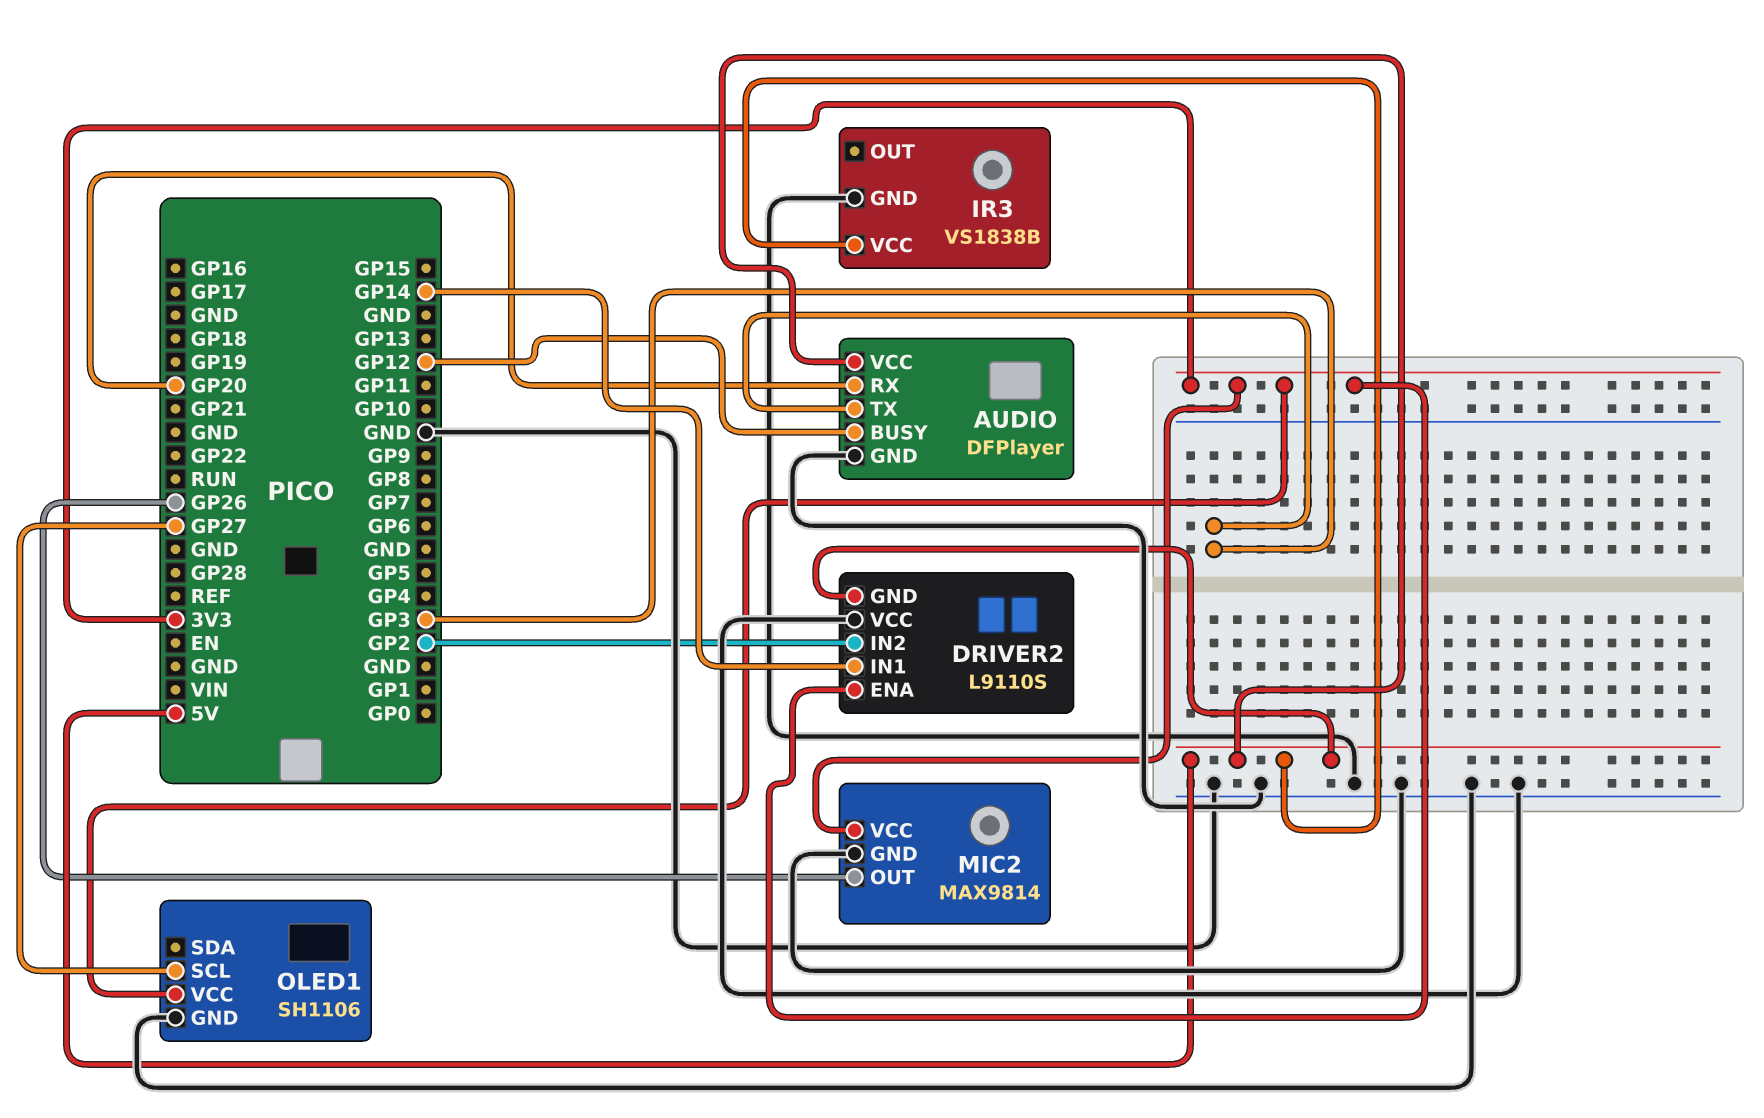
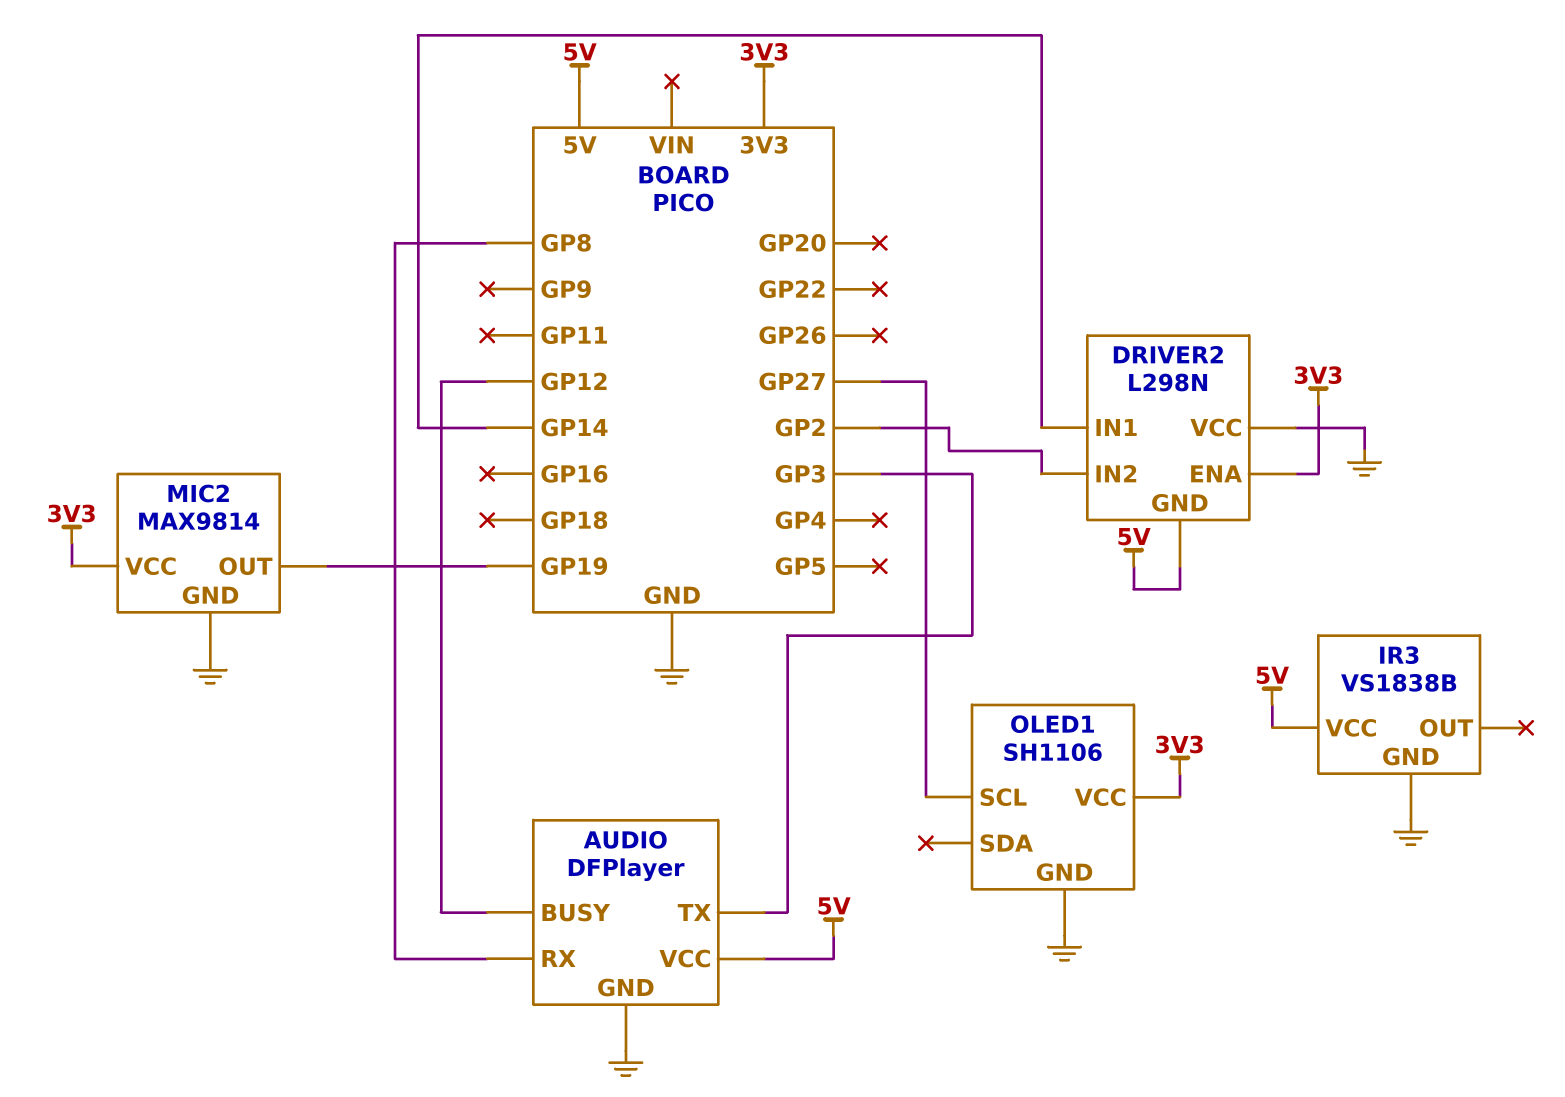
AUDIO pin RX: GP20 -> GP8
DRIVER2: L9110S -> L298N
MIC2 pin OUT: GP26 -> GP19

